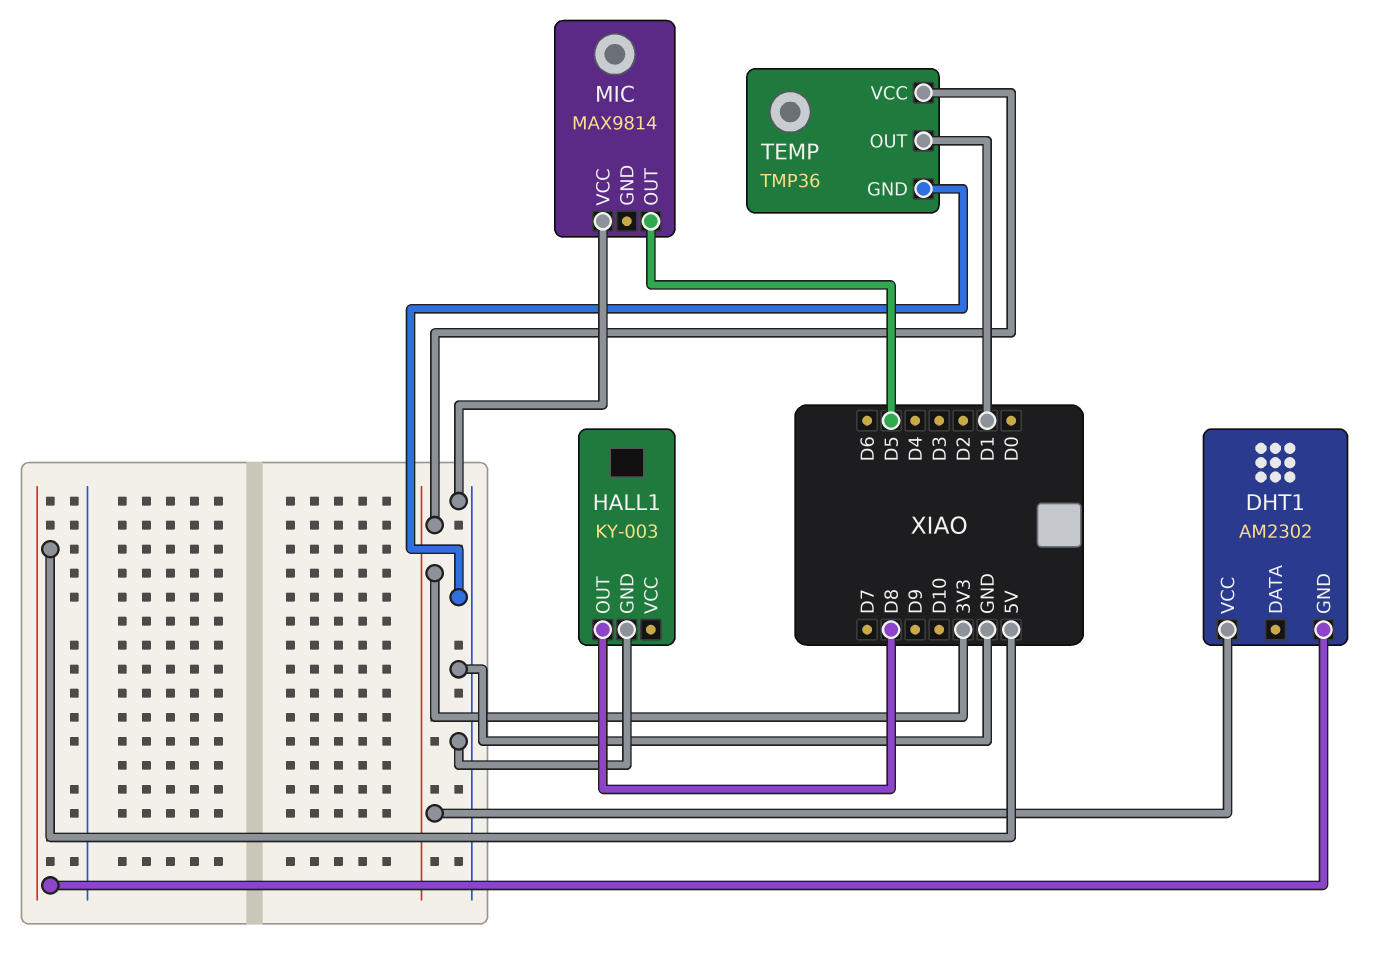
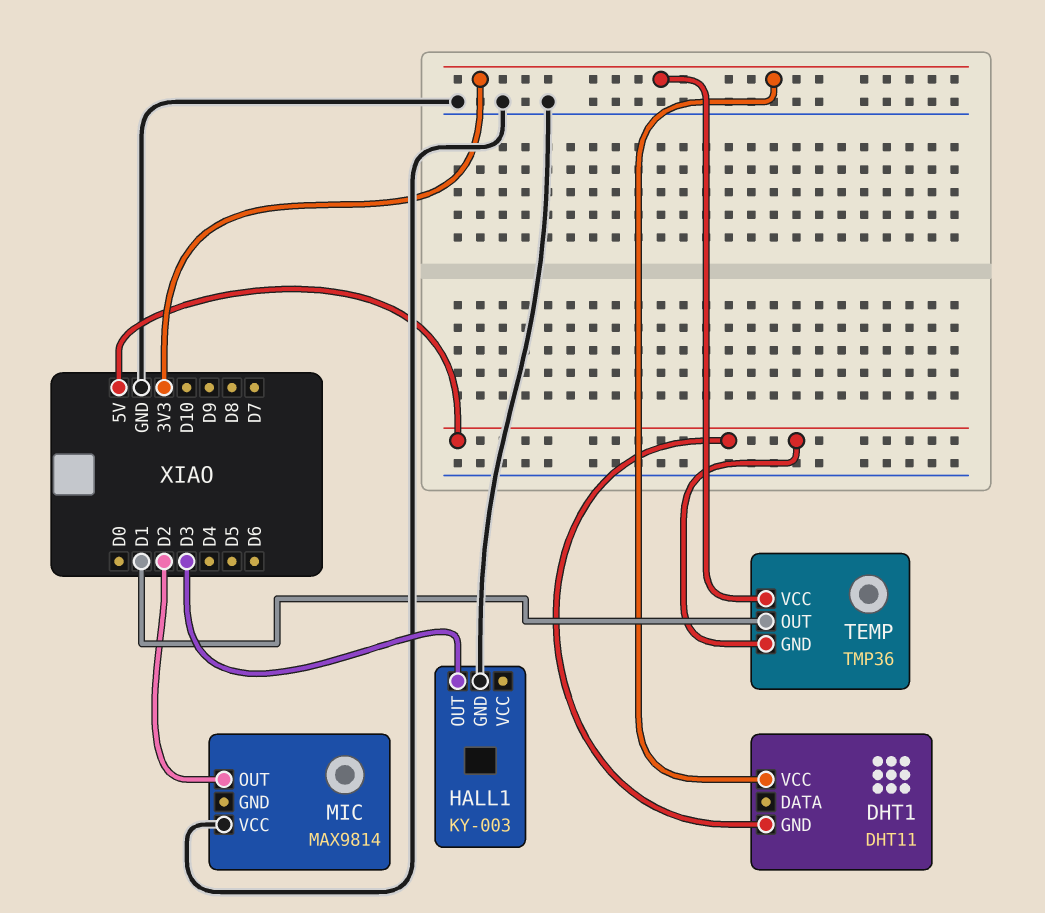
DHT1: AM2302 -> DHT11
HALL1 pin OUT: D8 -> D3
MIC pin OUT: D5 -> D2
TEMP pin GND: GND -> 5V

